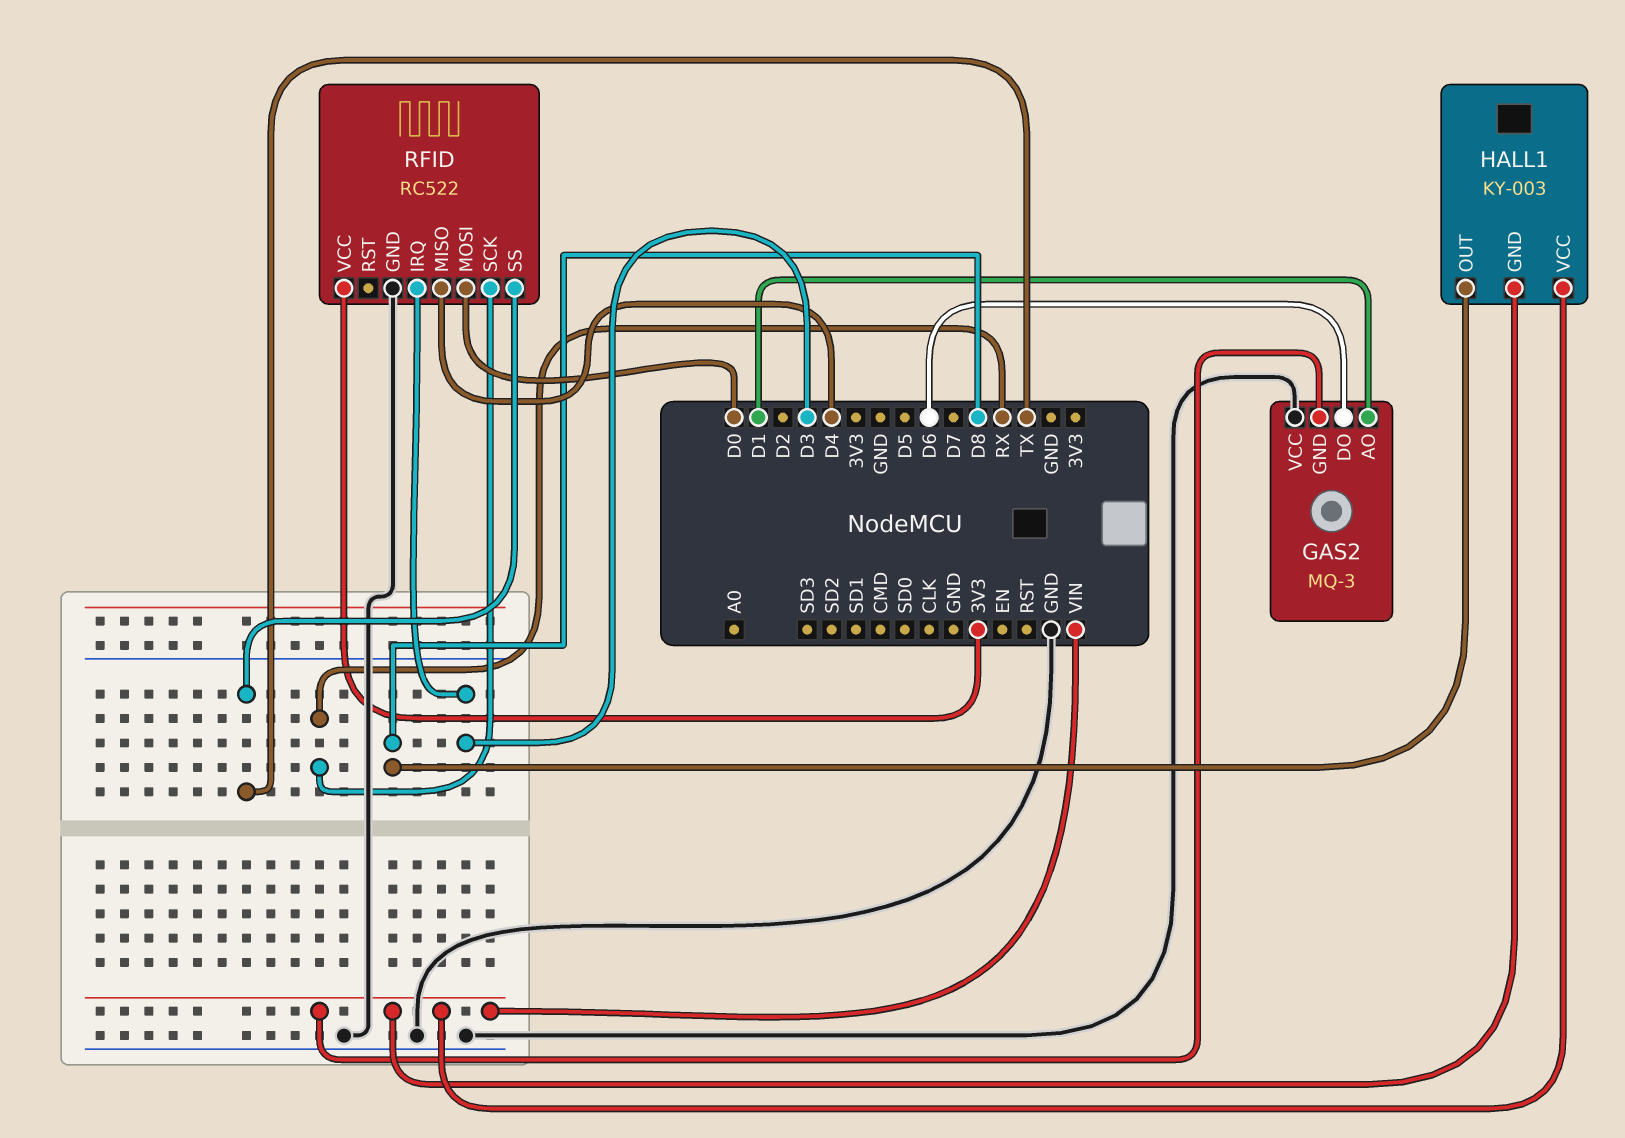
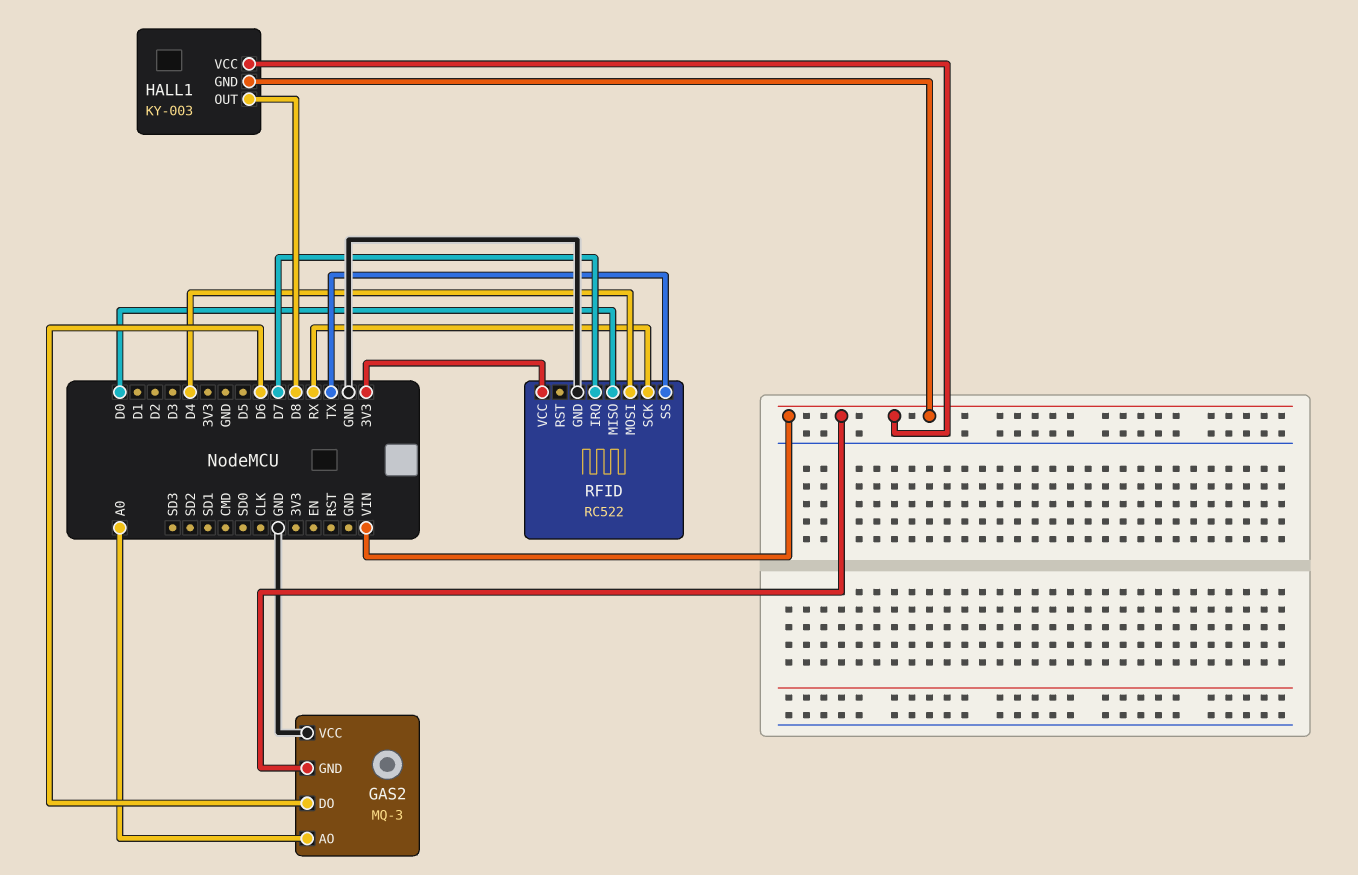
GAS2 pin AO: D1 -> A0
RFID pin IRQ: D3 -> D7
RFID pin MISO: D4 -> D0
RFID pin MOSI: D0 -> D4

